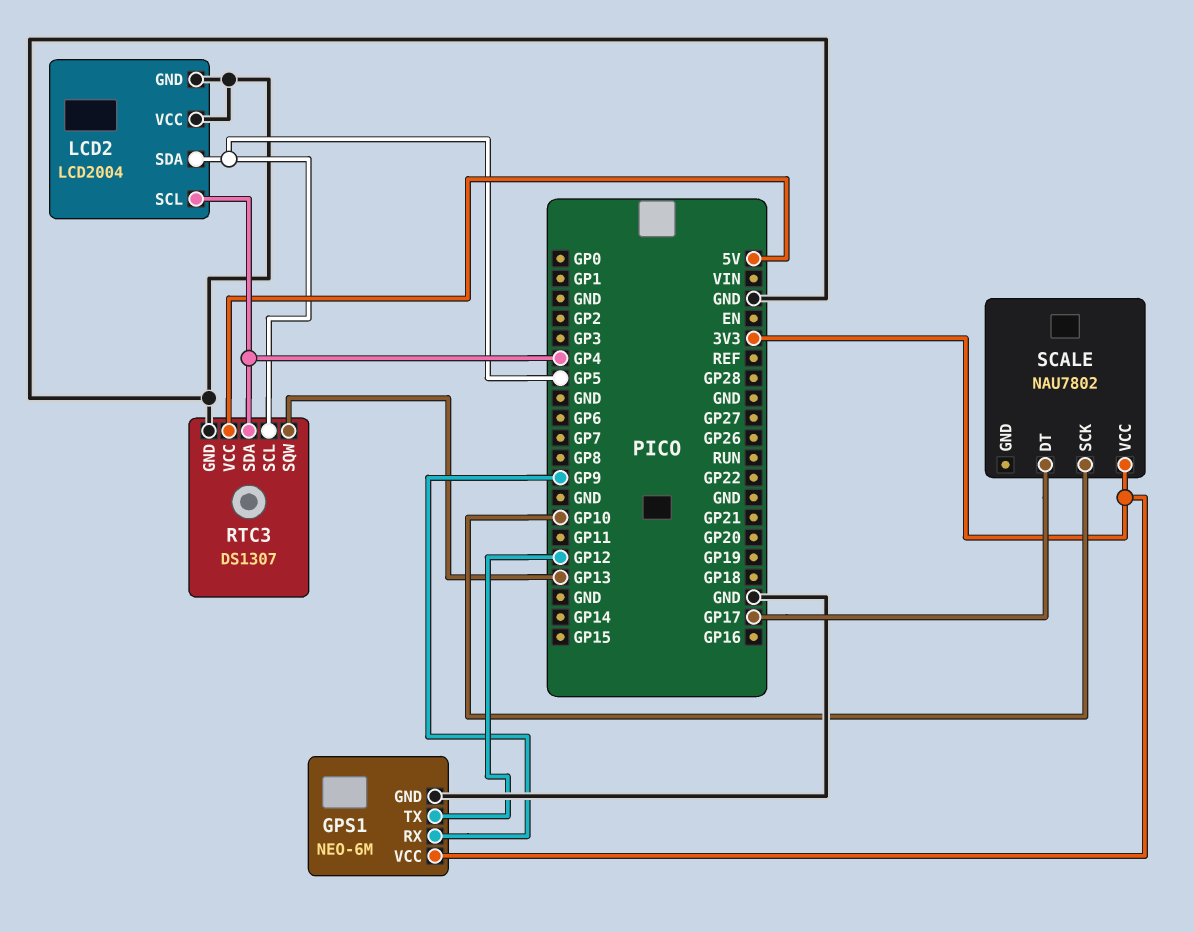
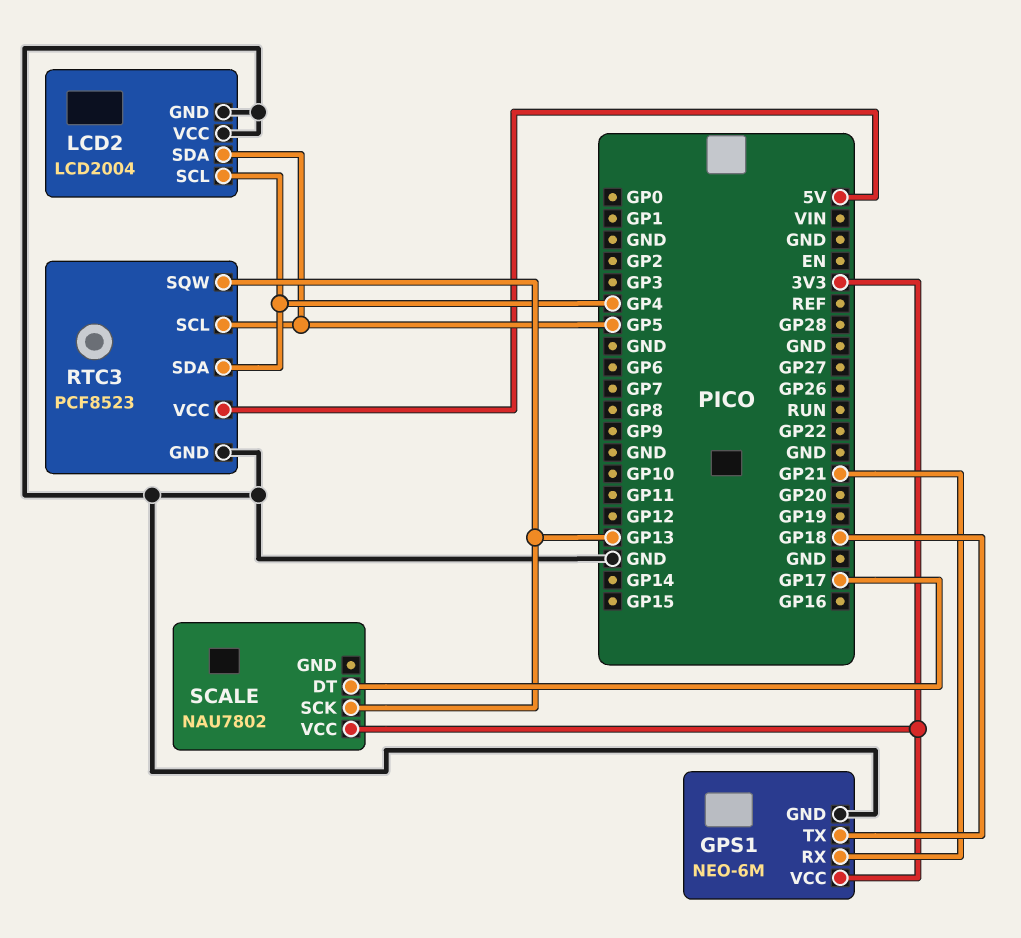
GPS1 pin RX: GP9 -> GP21
GPS1 pin TX: GP12 -> GP18
RTC3: DS1307 -> PCF8523
SCALE pin SCK: GP10 -> GP13

